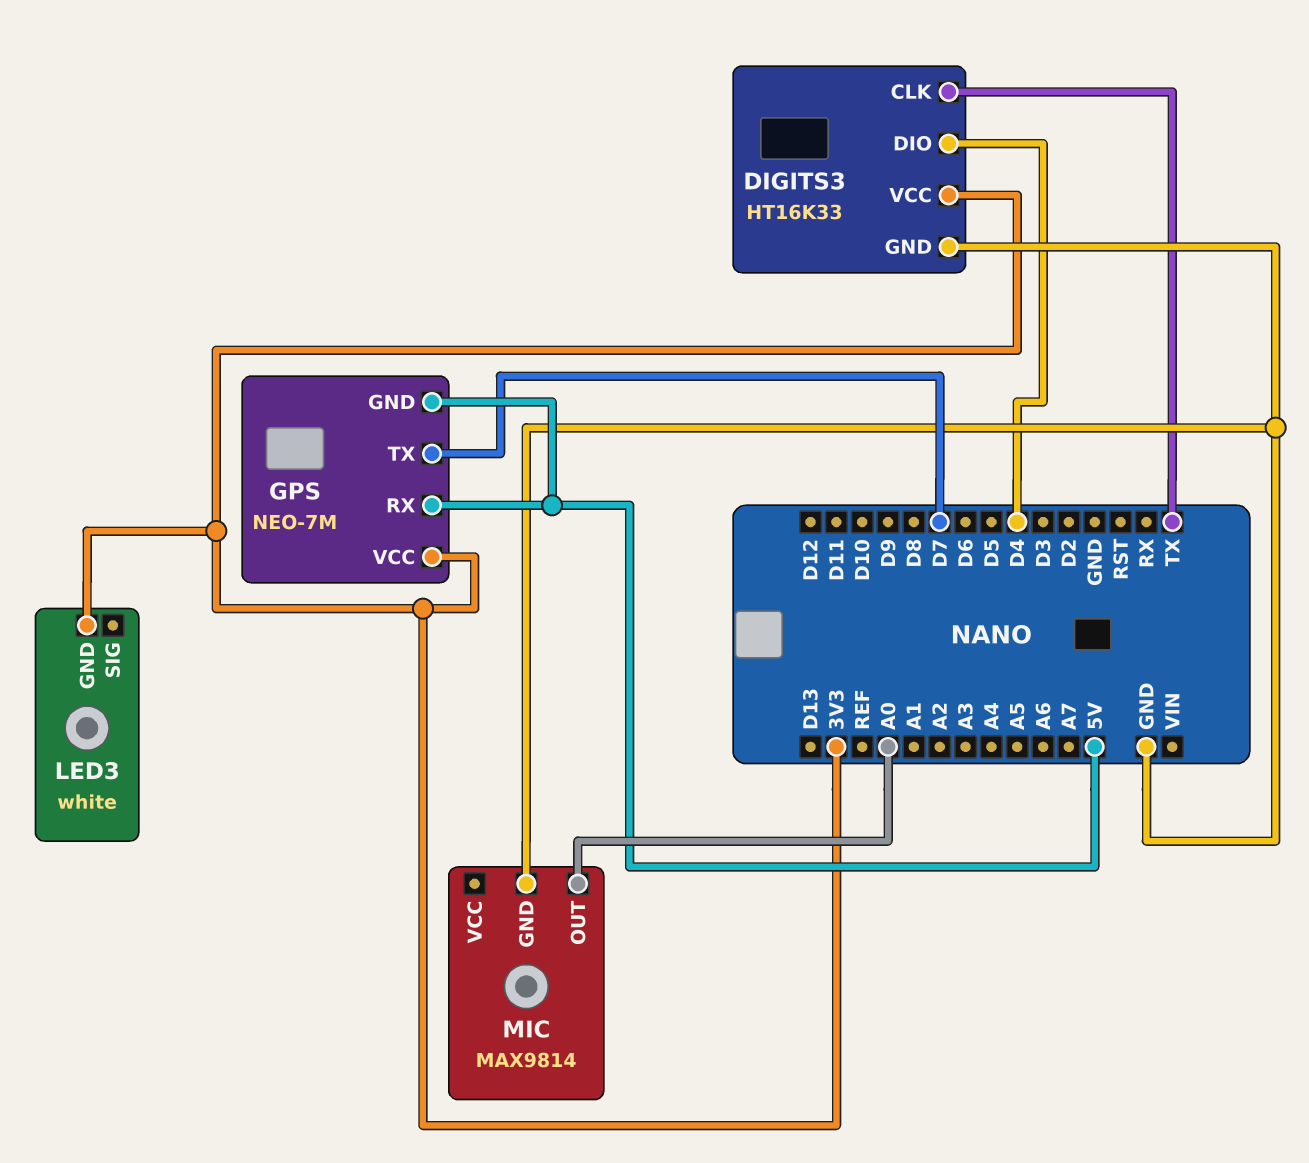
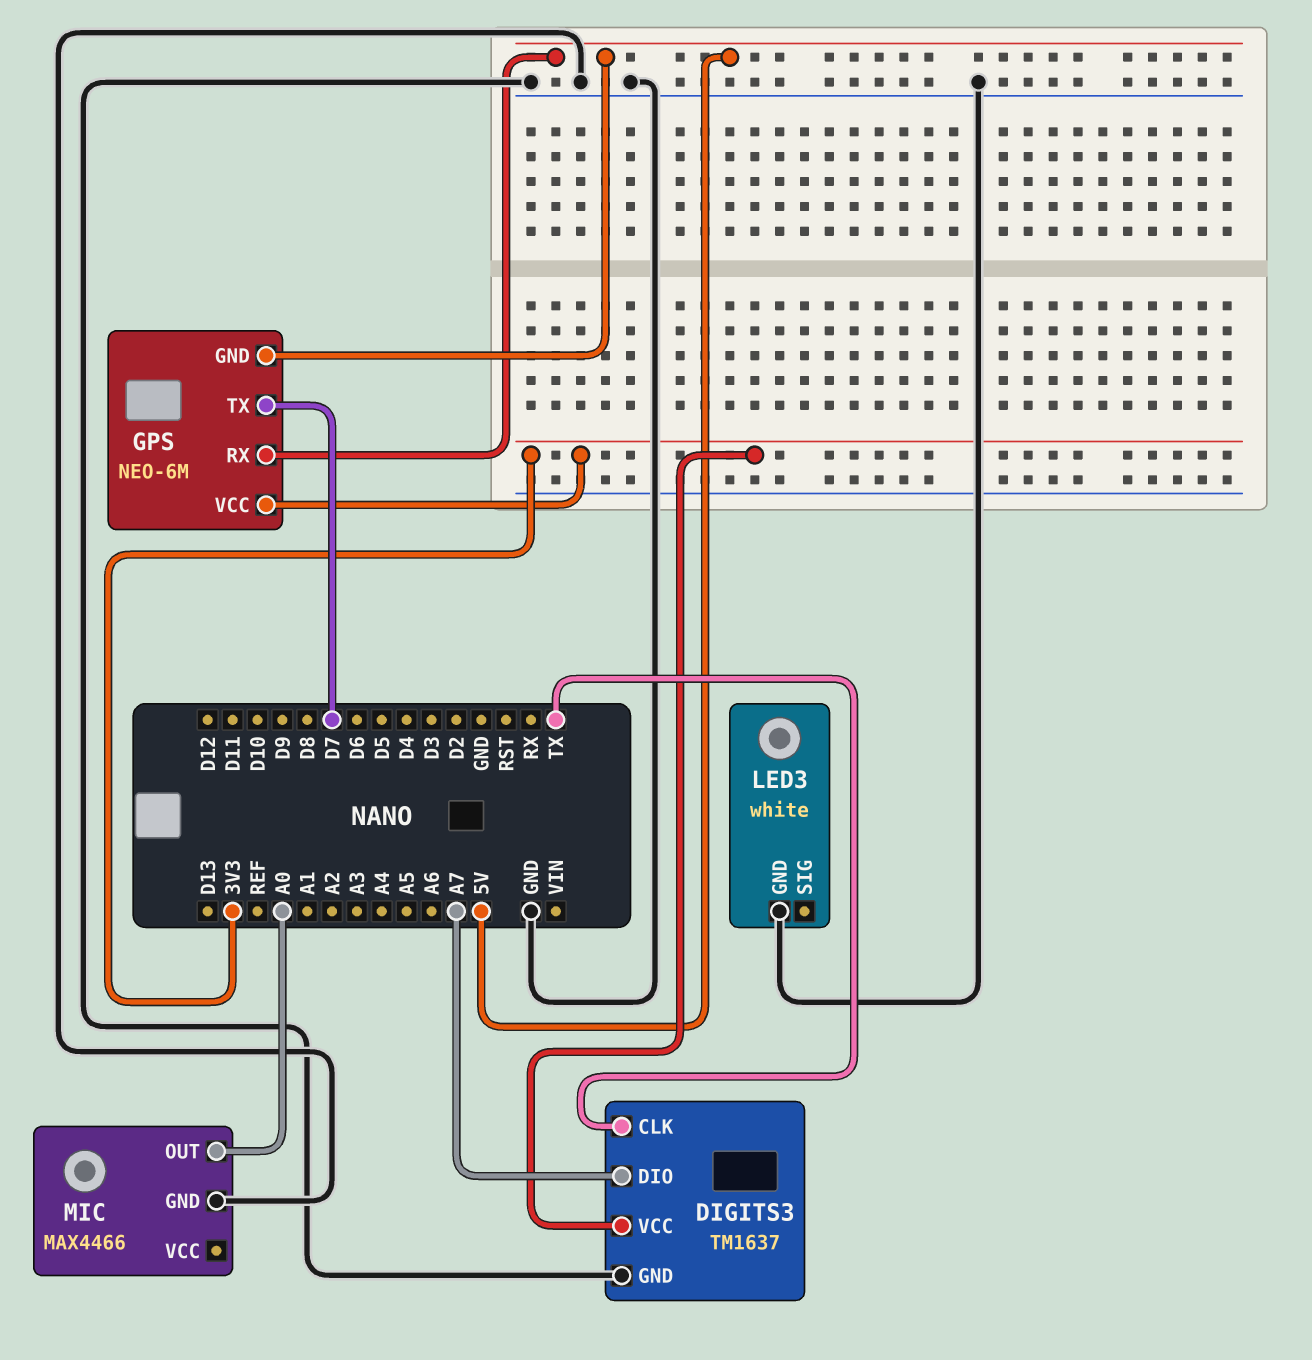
DIGITS3: HT16K33 -> TM1637
DIGITS3 pin DIO: D4 -> A7
GPS: NEO-7M -> NEO-6M
LED3 pin GND: 3V3 -> GND
MIC: MAX9814 -> MAX4466

